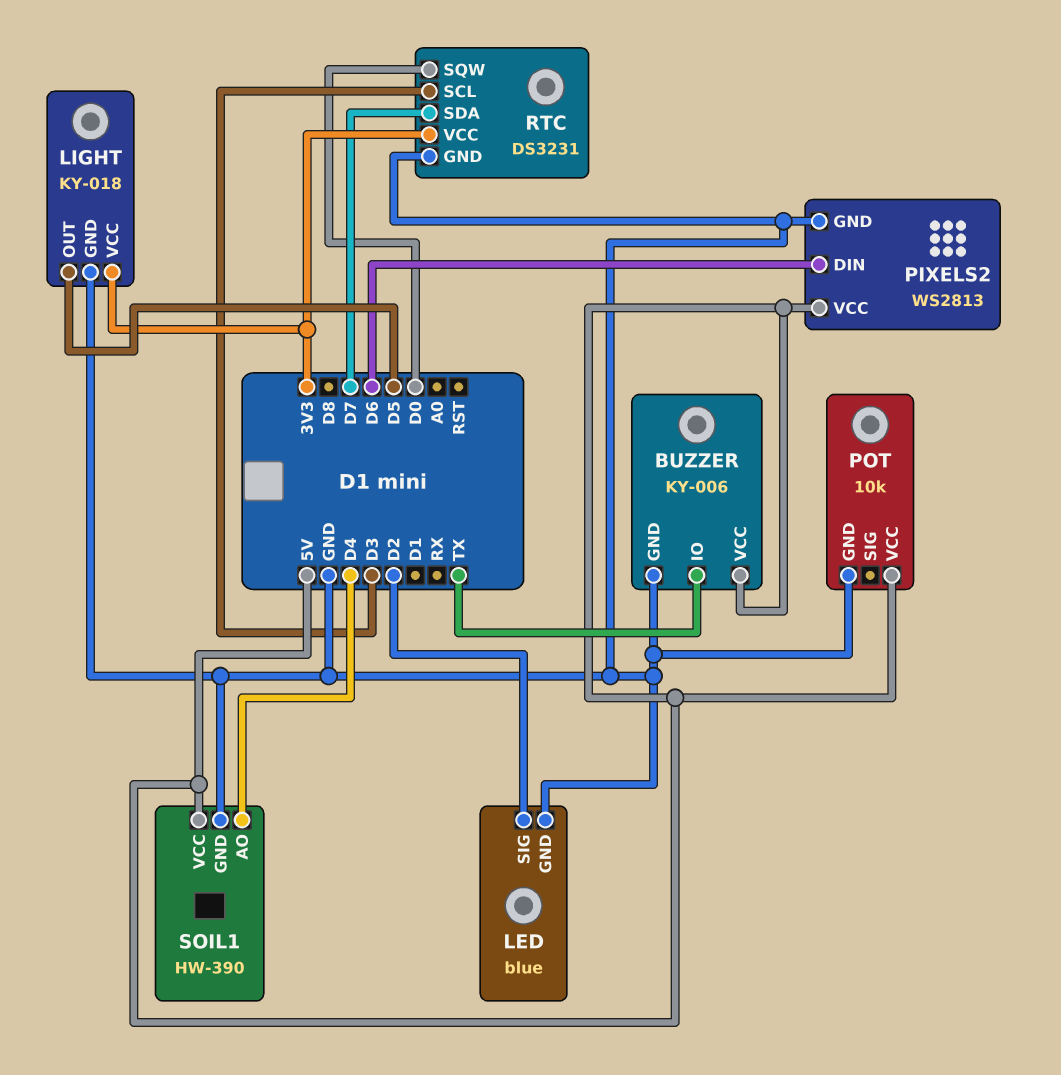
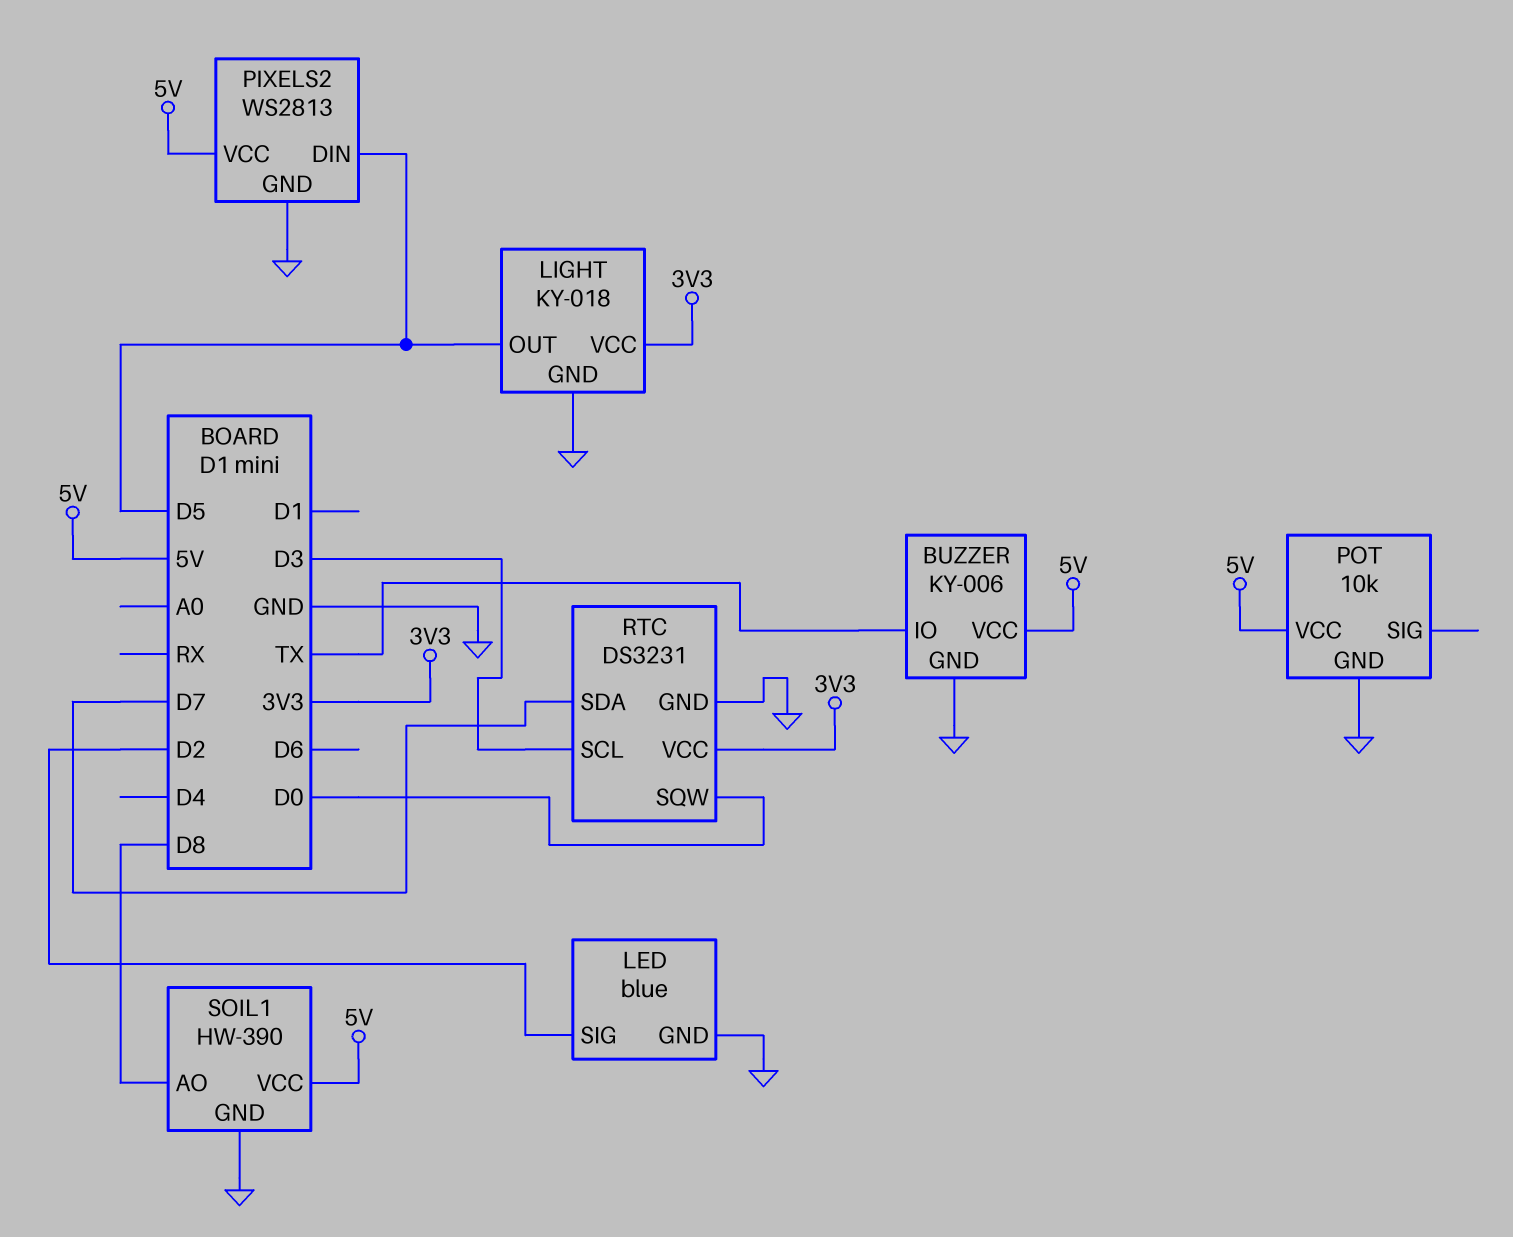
PIXELS2 pin DIN: D6 -> D5
SOIL1 pin AO: D4 -> D8

